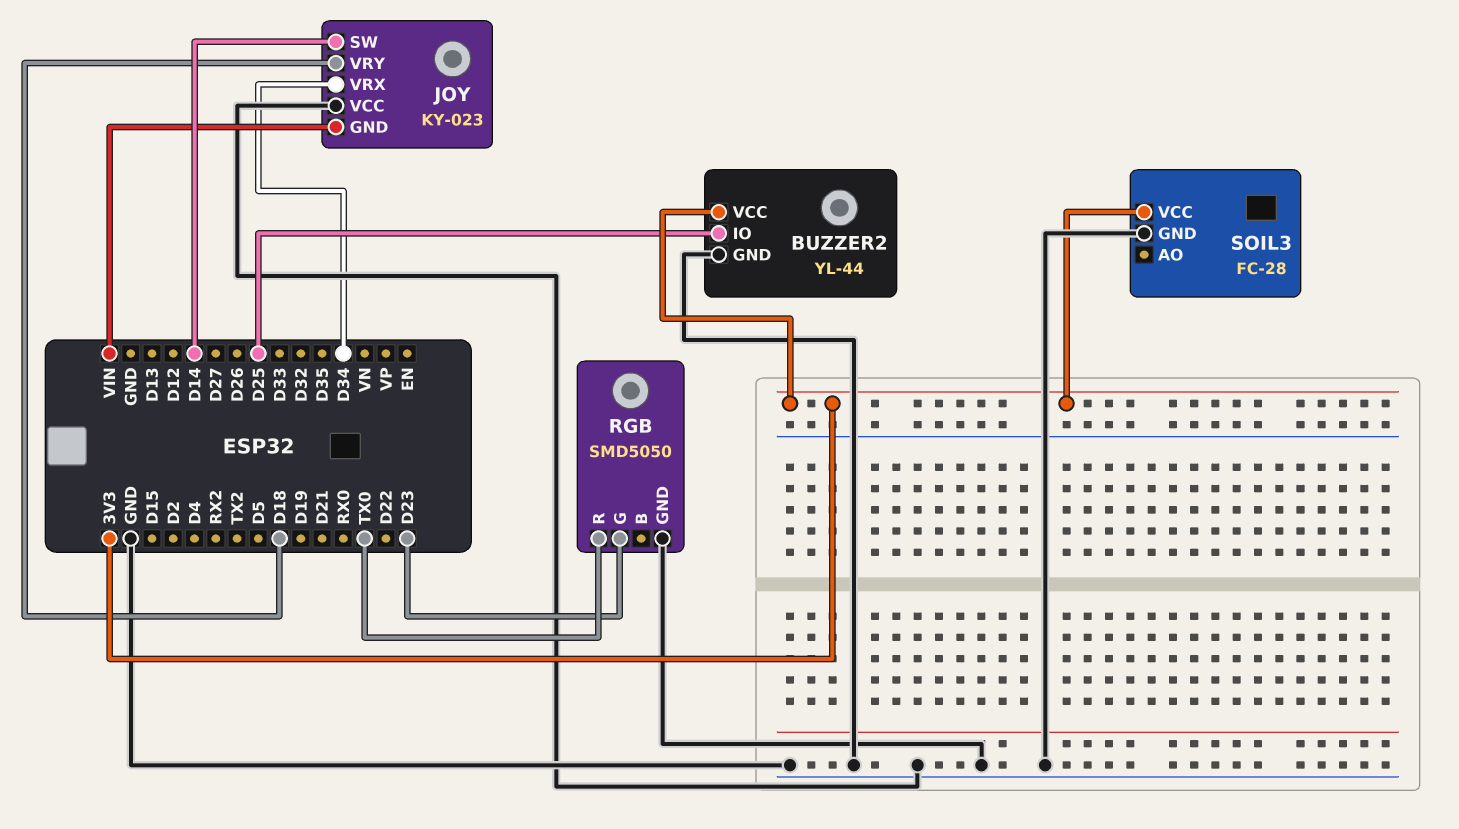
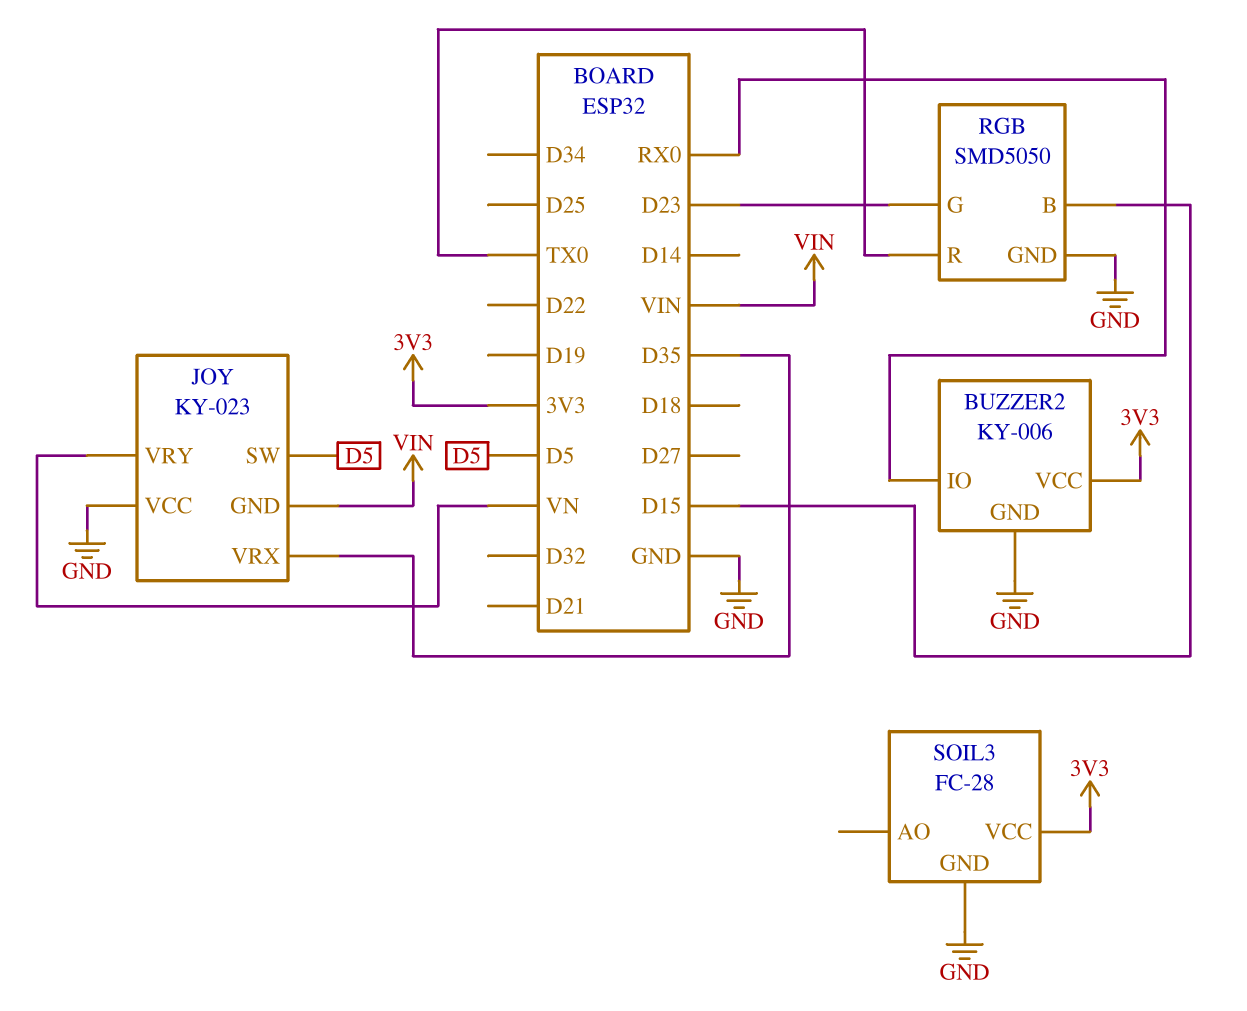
BUZZER2: YL-44 -> KY-006
BUZZER2 pin IO: D25 -> RX0
JOY pin SW: D14 -> D5
JOY pin VRX: D34 -> D35
JOY pin VRY: D18 -> VN
RGB pin B: none -> D15

